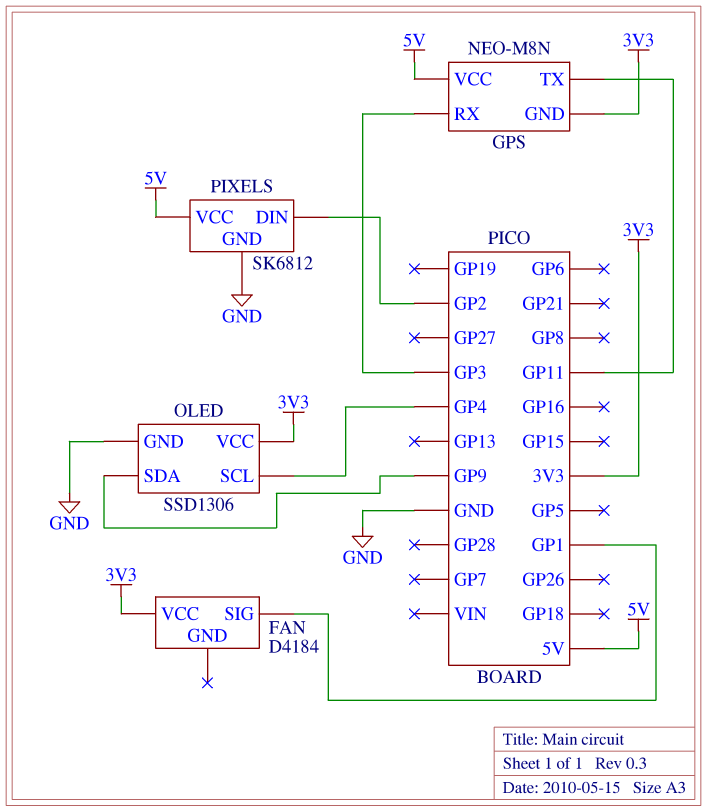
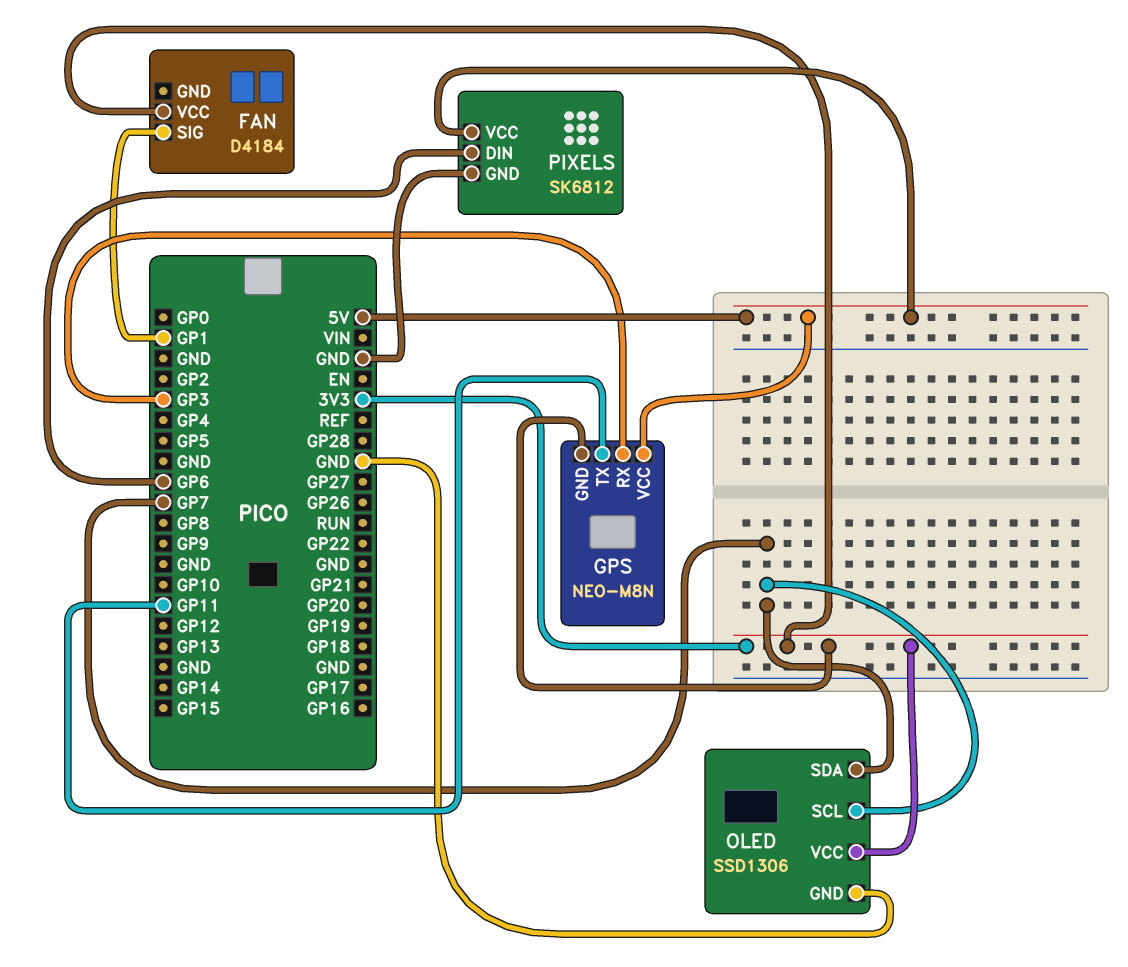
OLED pin SCL: GP4 -> GP7
OLED pin SDA: GP9 -> GP7
PIXELS pin DIN: GP2 -> GP6

